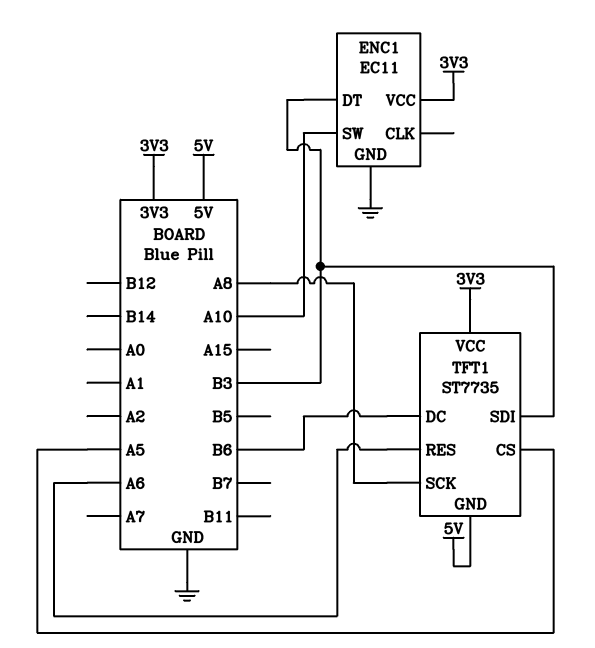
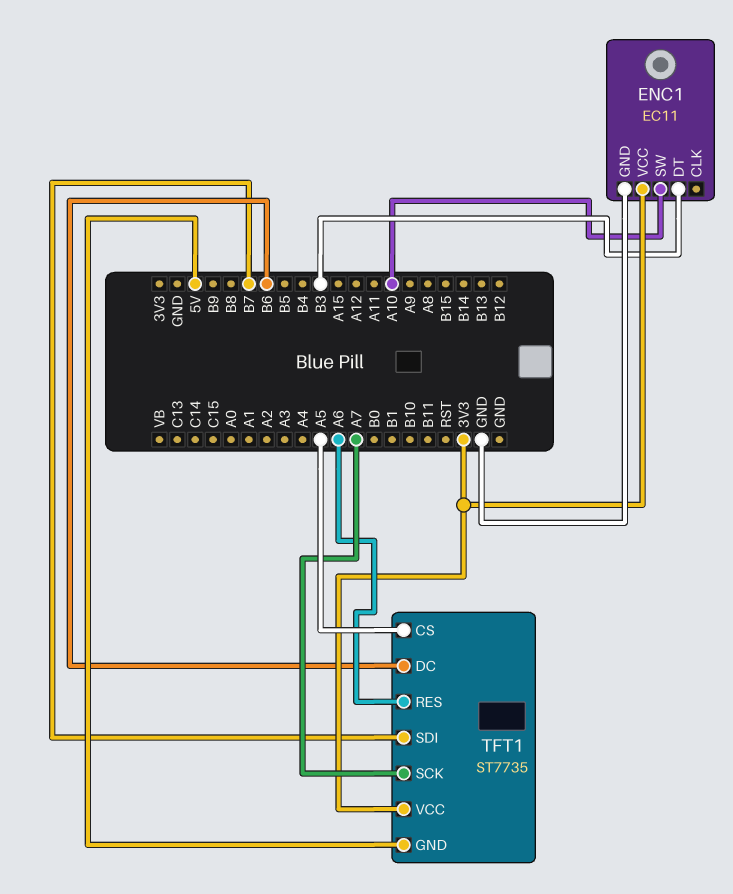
TFT1 pin SCK: A8 -> A7
TFT1 pin SDI: B3 -> B7

